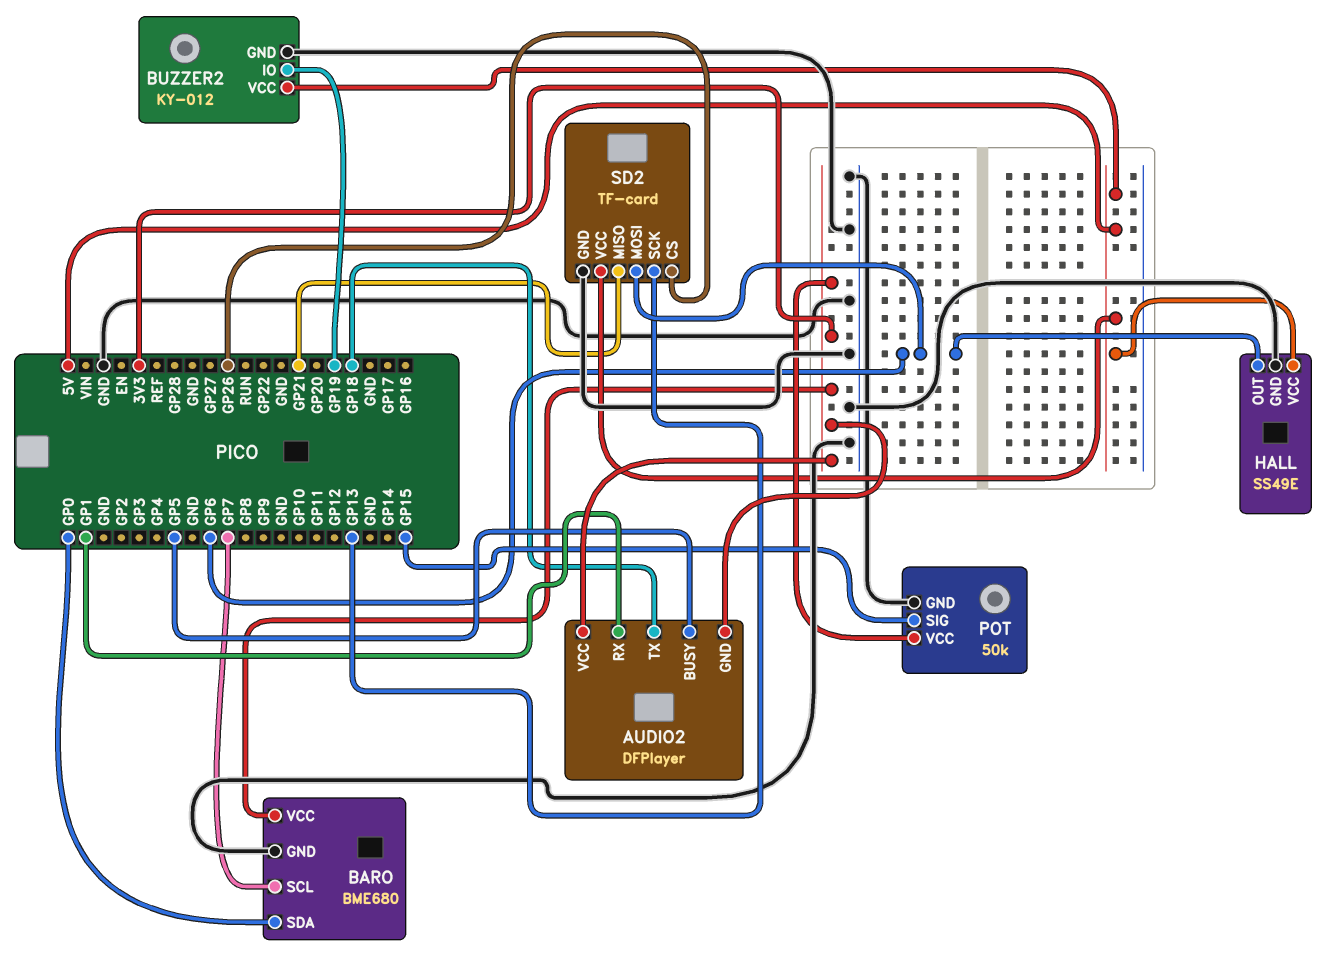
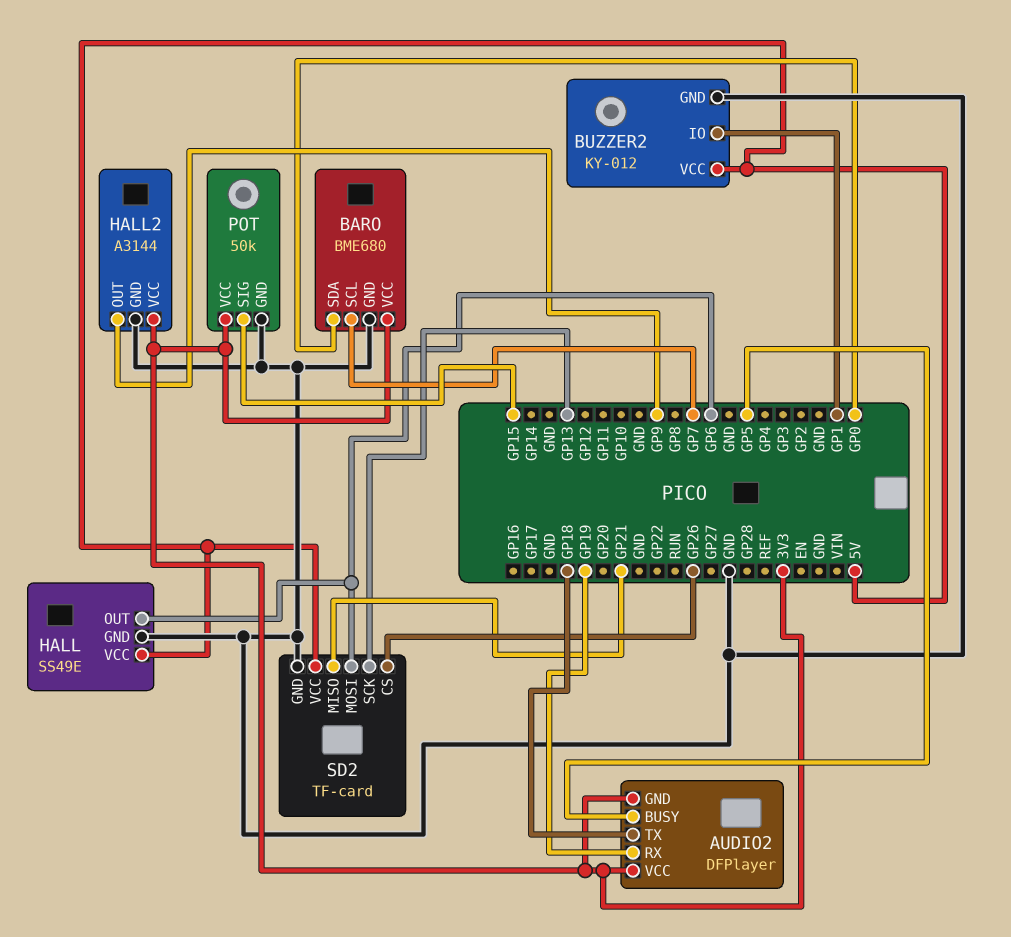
AUDIO2 pin RX: GP1 -> GP19
BUZZER2 pin IO: GP19 -> GP1
HALL2: none -> A3144
HALL2 pin GND: none -> GND
HALL2 pin OUT: none -> GP9
HALL2 pin VCC: none -> 3V3

